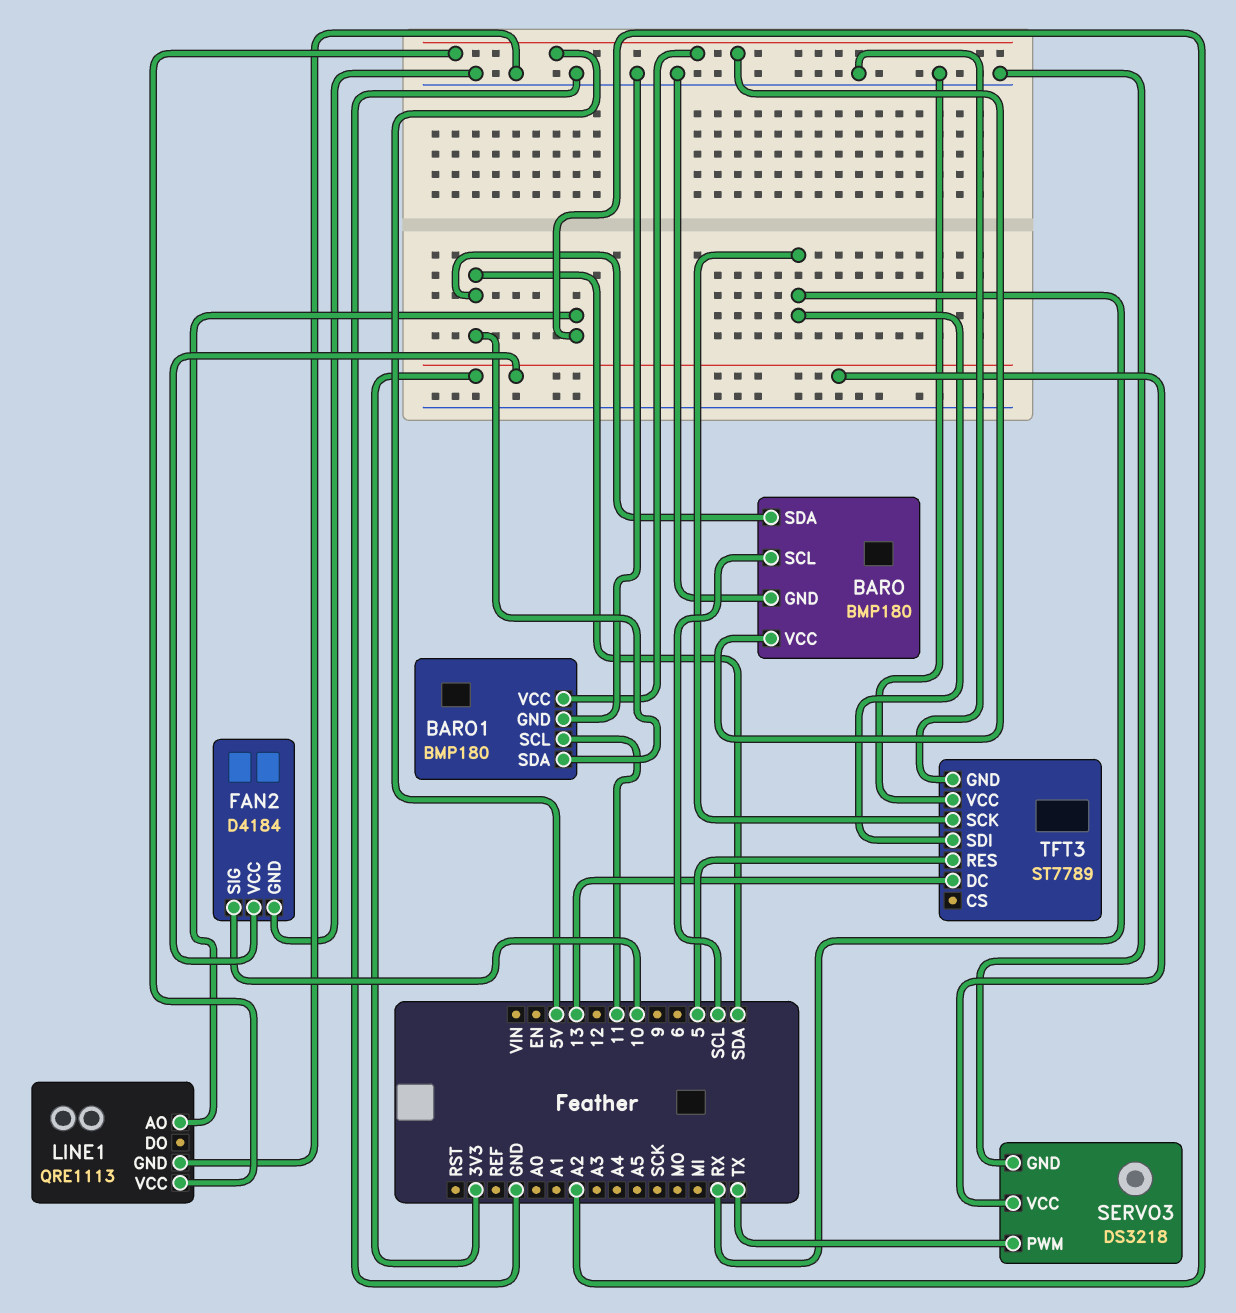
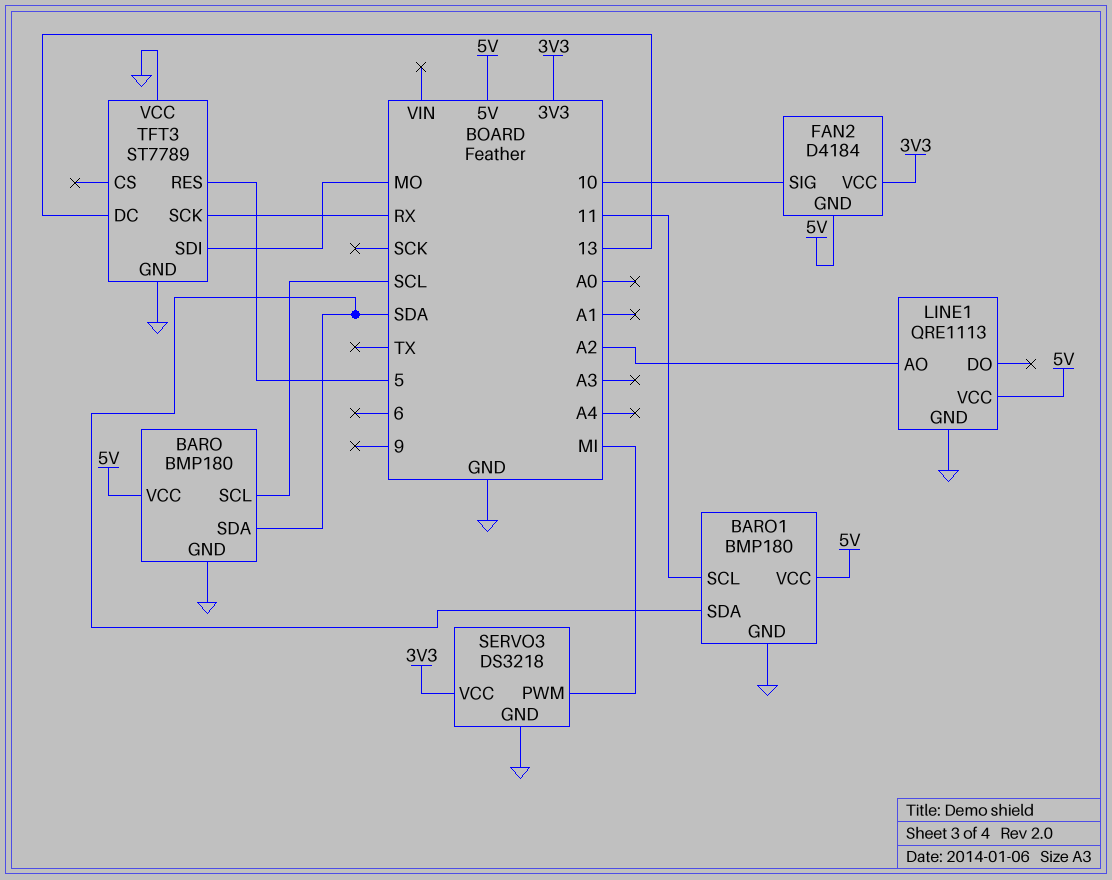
FAN2 pin GND: GND -> 5V
SERVO3 pin PWM: TX -> MI
TFT3 pin SDI: RX -> MO

